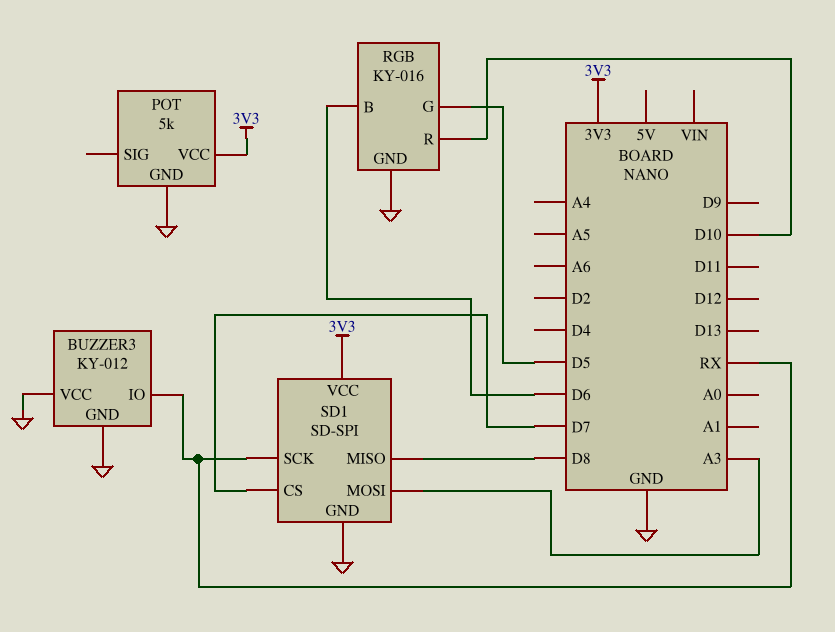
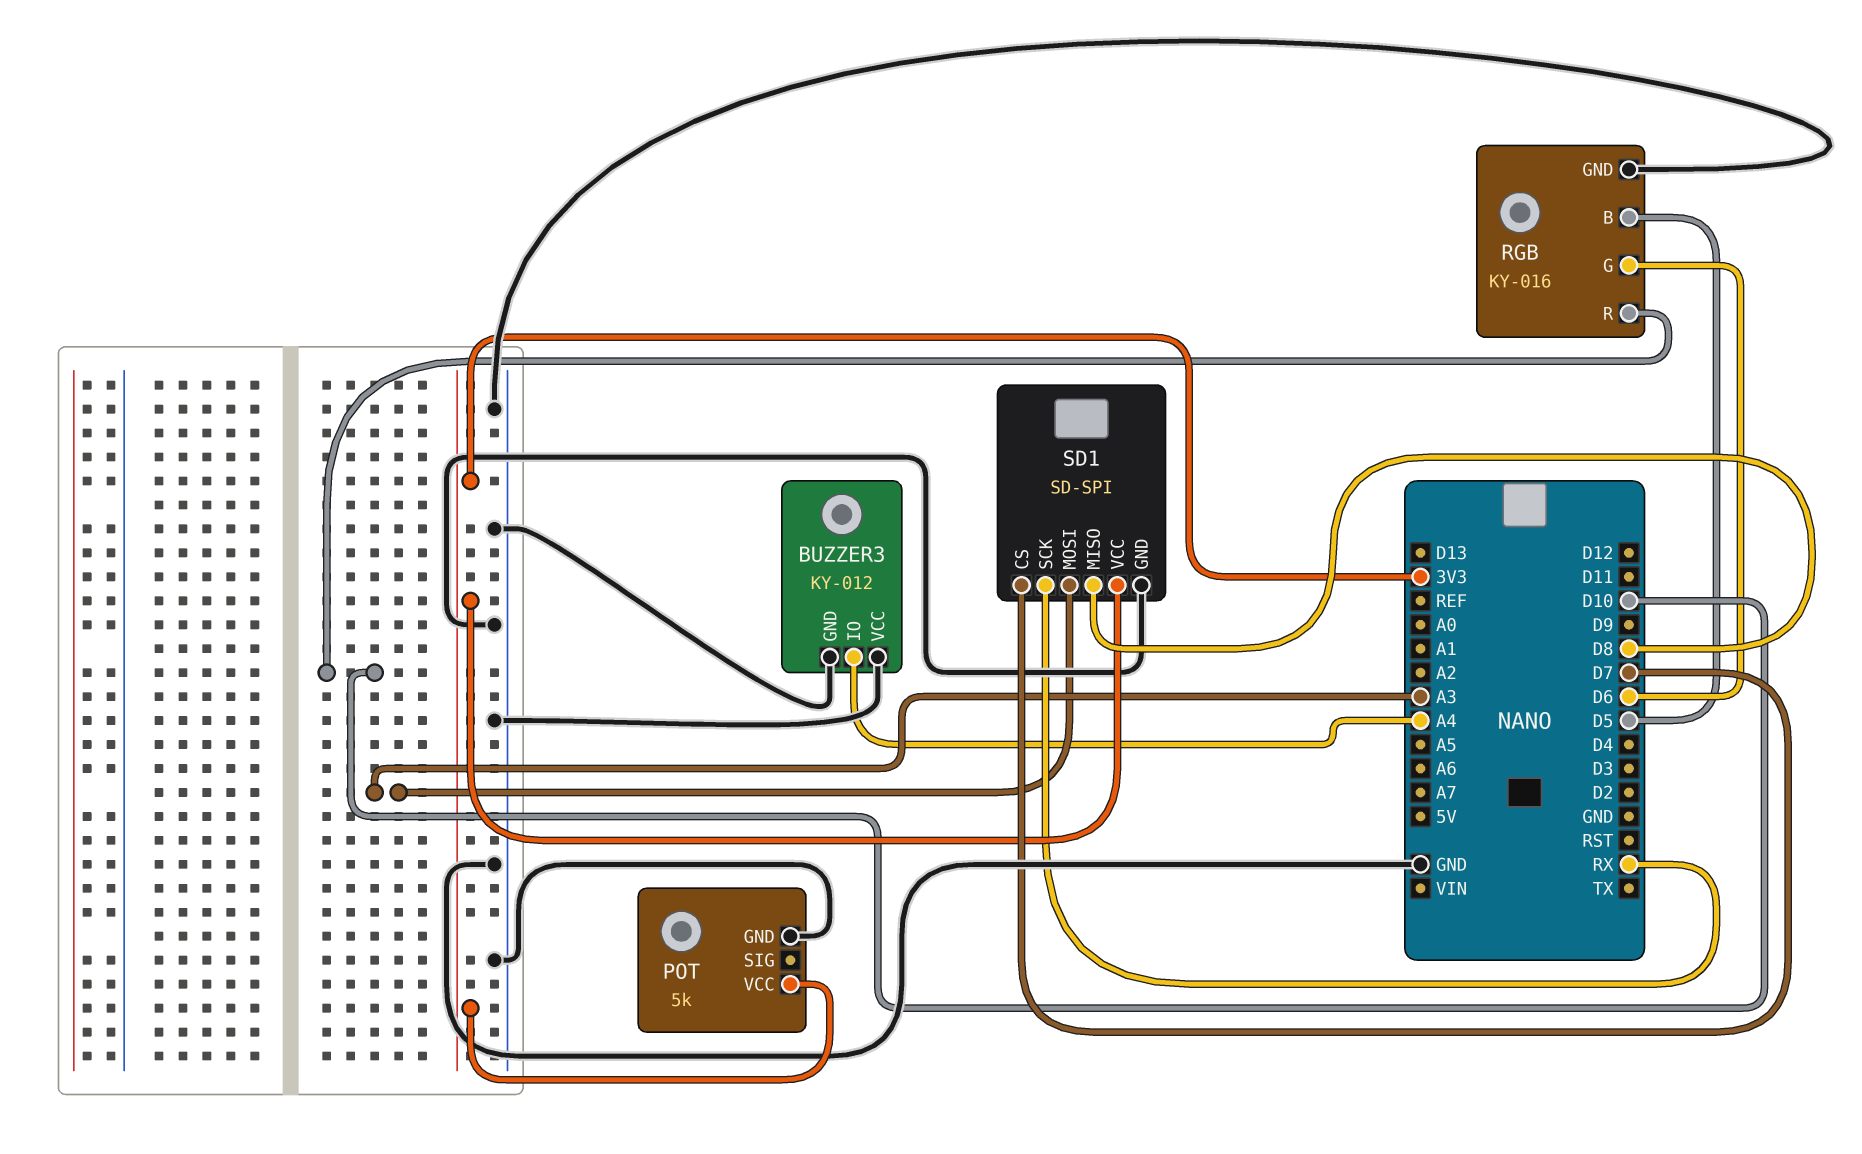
BUZZER3 pin IO: RX -> A4
RGB pin B: D6 -> D5
RGB pin G: D5 -> D6

